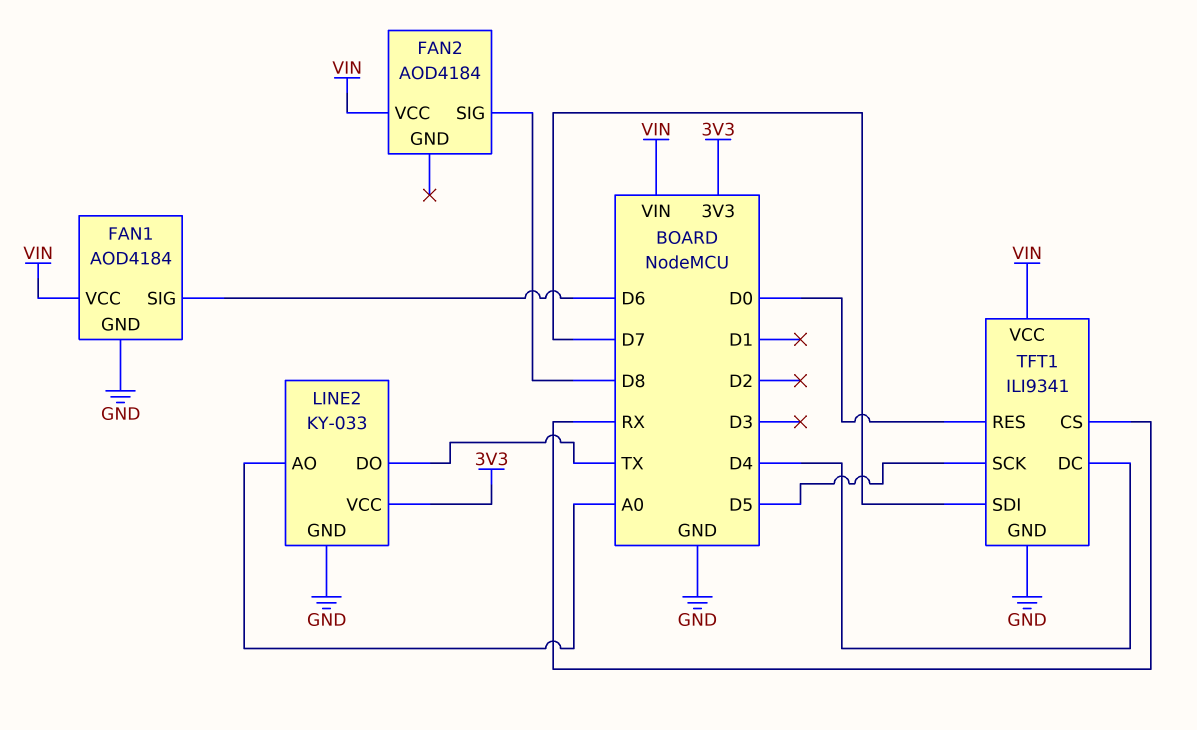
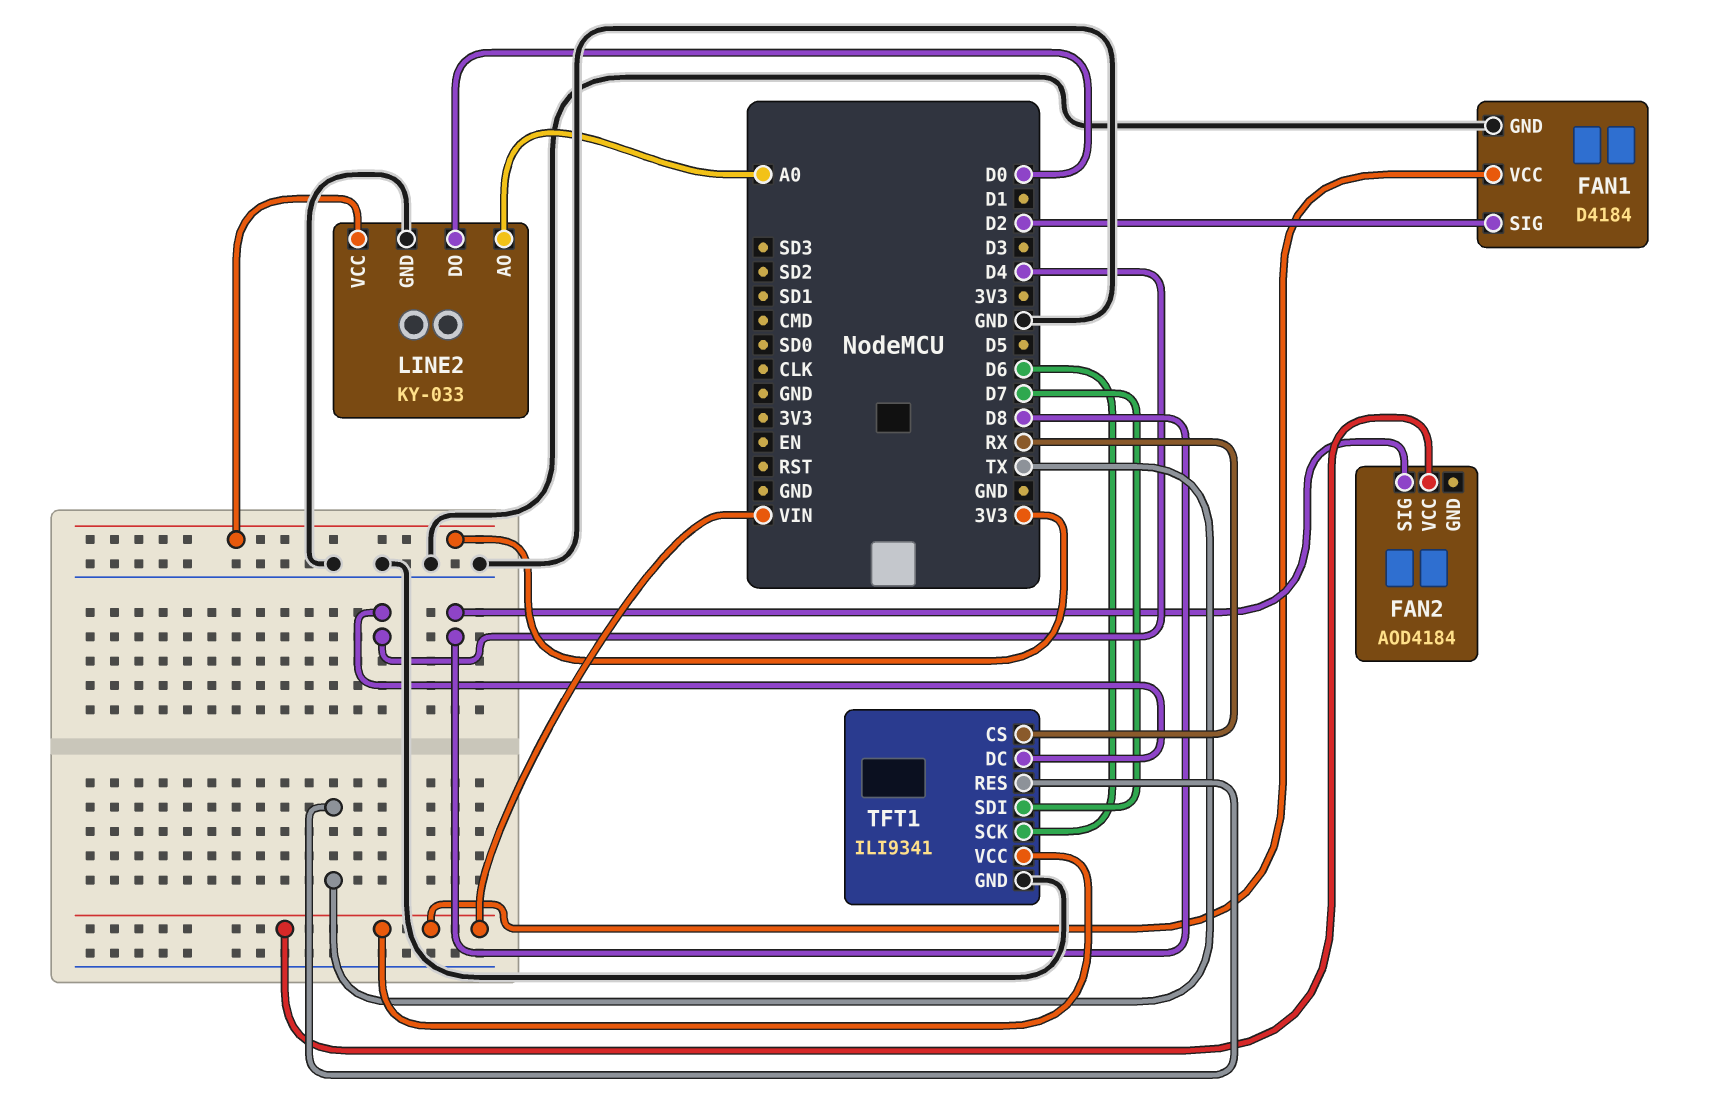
FAN1: AOD4184 -> D4184
FAN1 pin SIG: D6 -> D2
LINE2 pin DO: TX -> D0
TFT1 pin RES: D0 -> TX
TFT1 pin SCK: D5 -> D6

